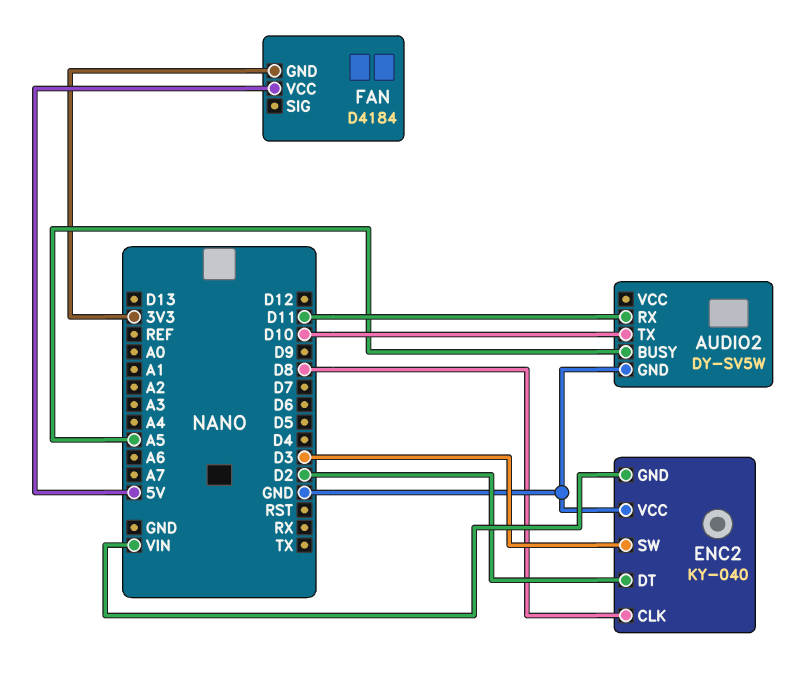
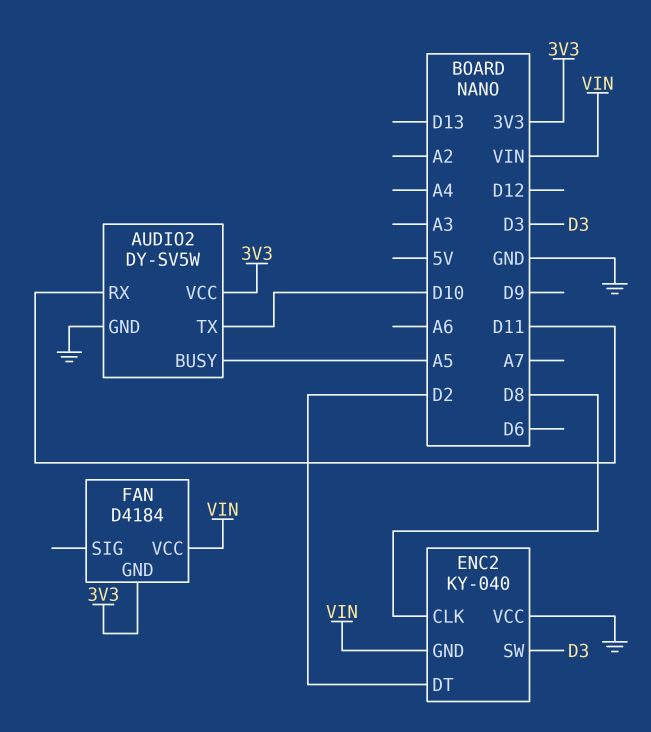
AUDIO2 pin VCC: none -> 3V3
FAN pin VCC: 5V -> VIN

